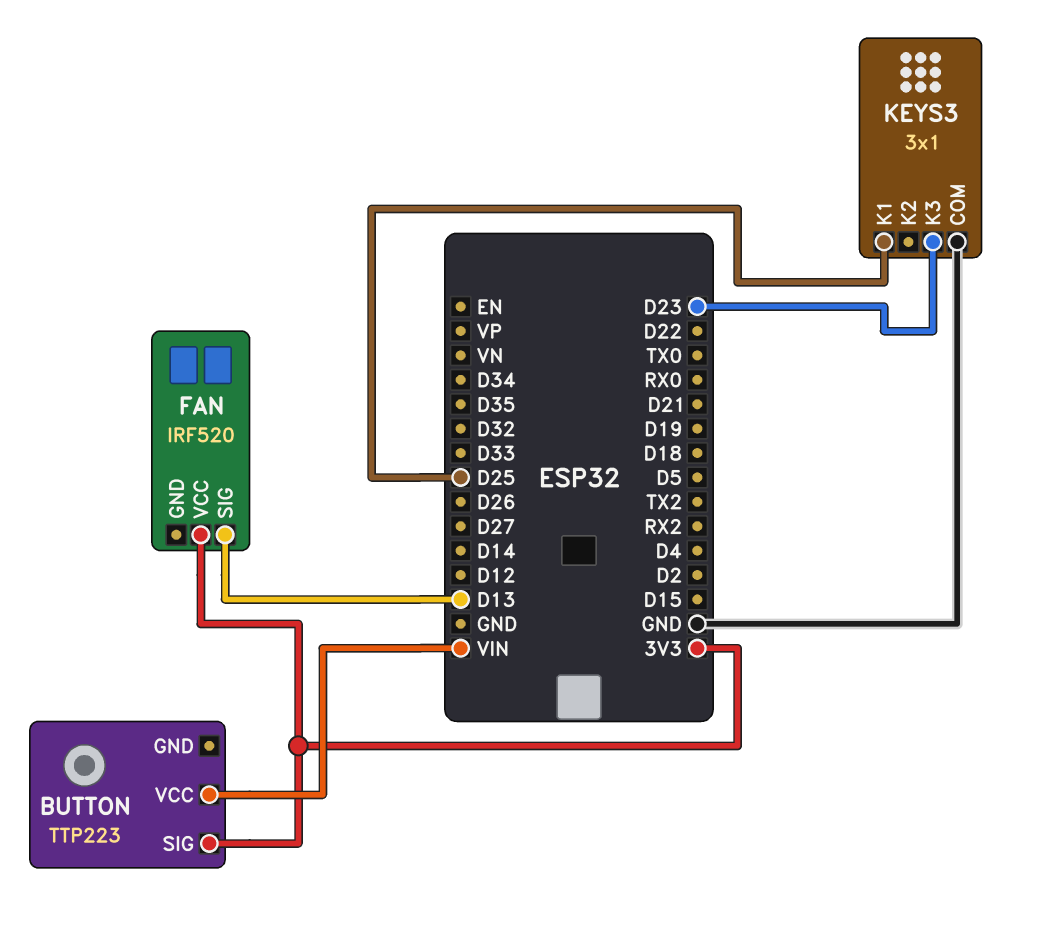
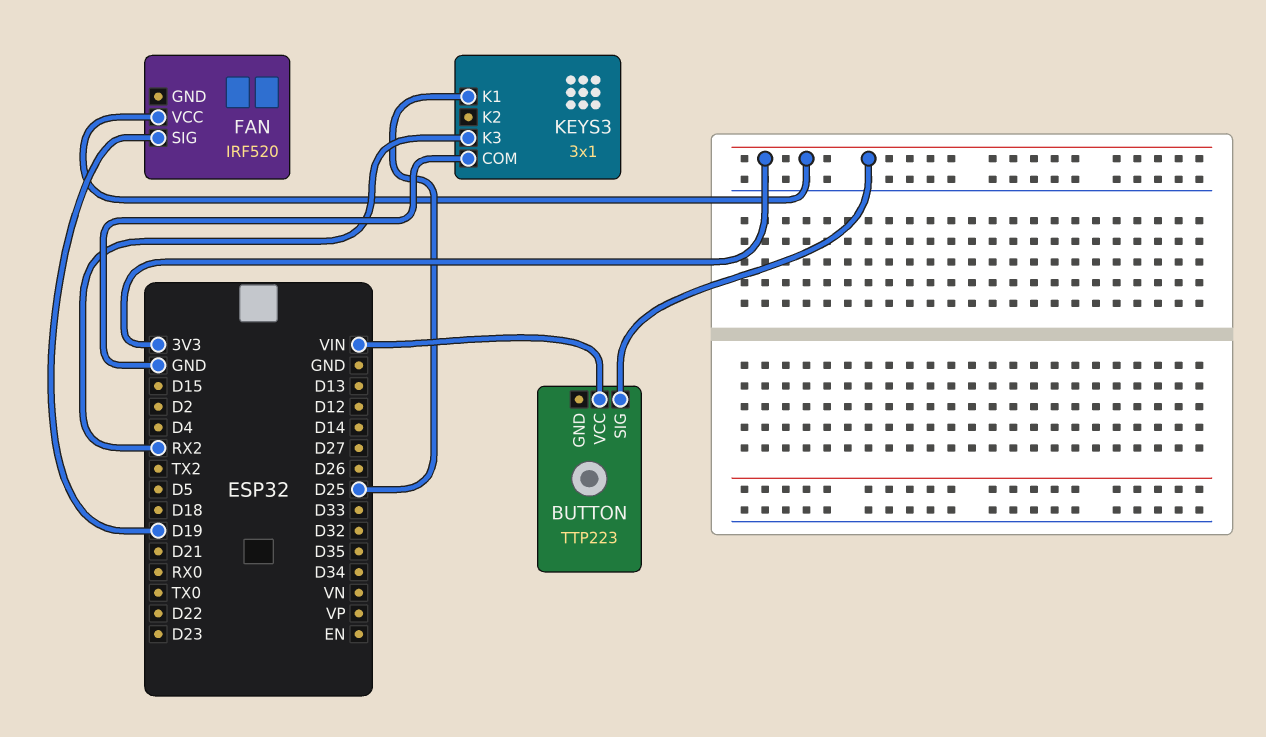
FAN pin SIG: D13 -> D19
KEYS3 pin K3: D23 -> RX2

